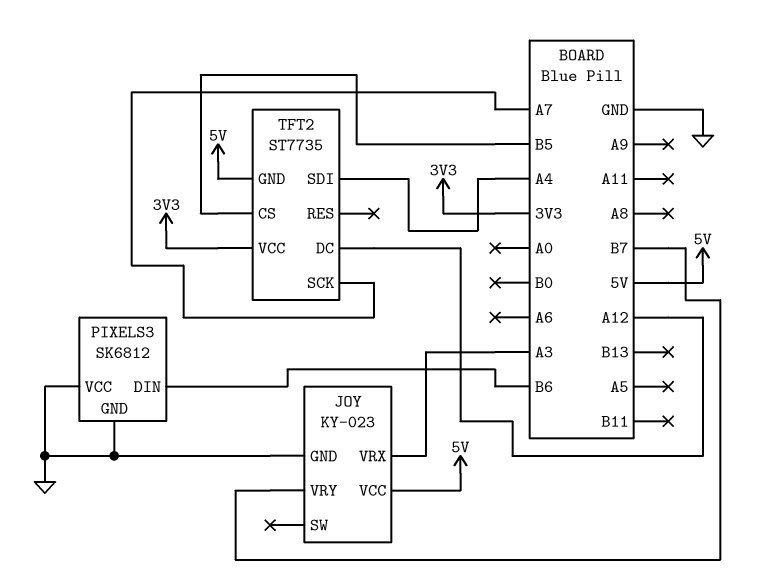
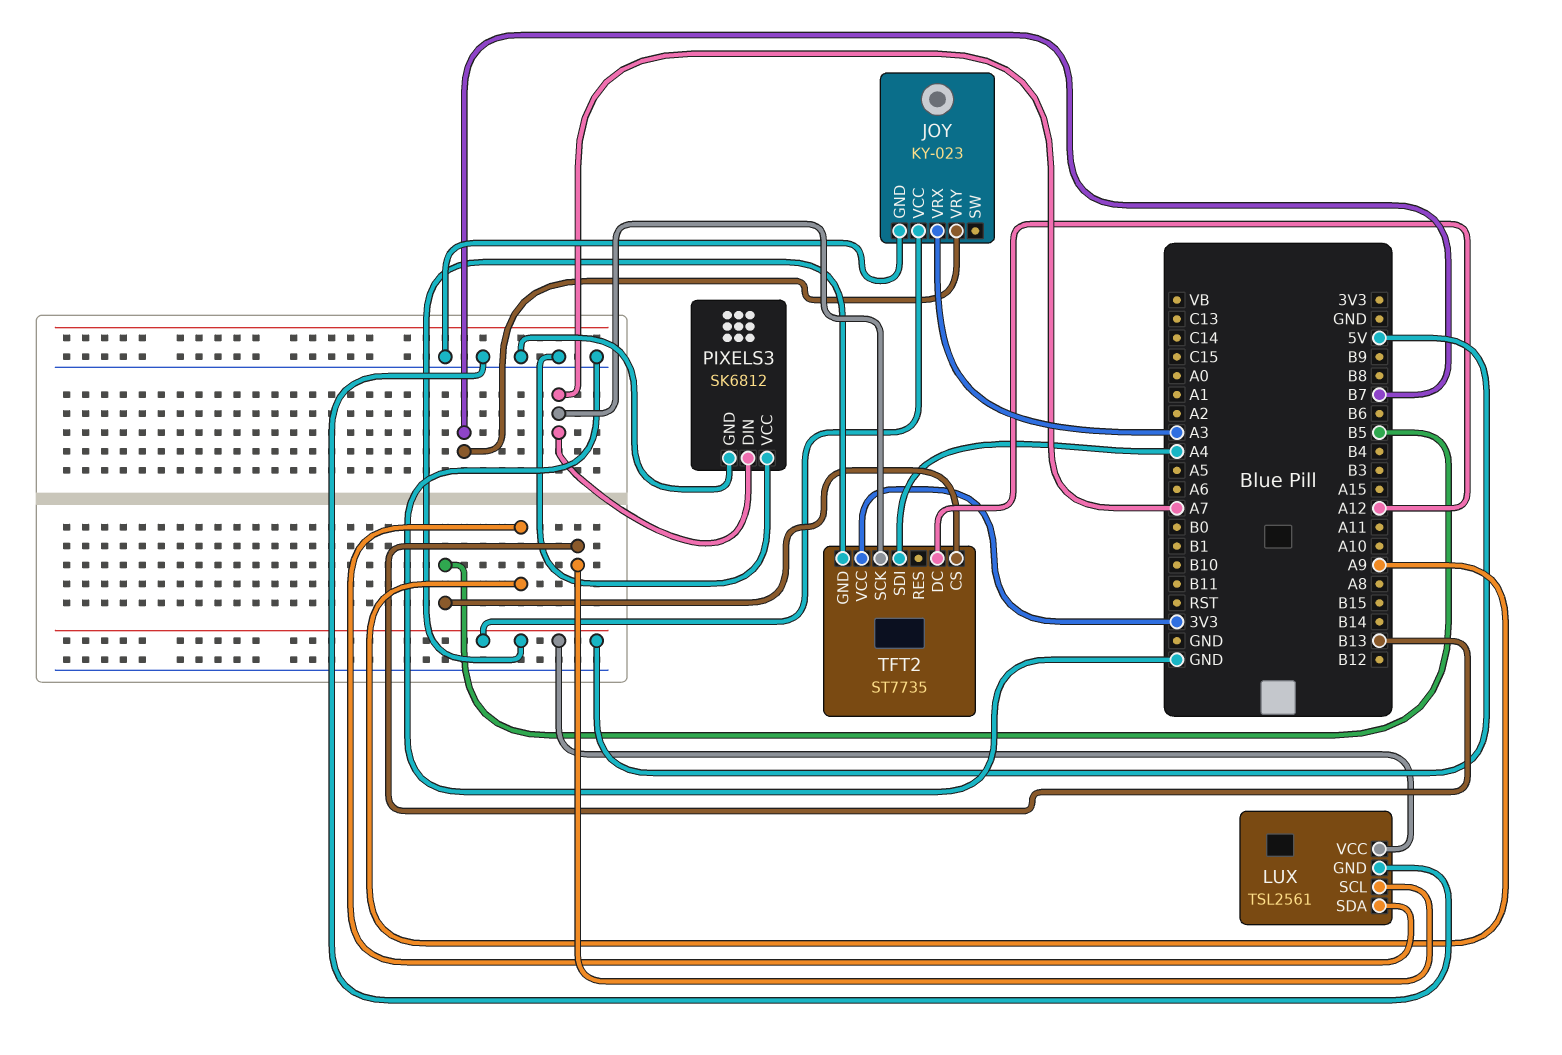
LUX: none -> TSL2561
LUX pin GND: none -> GND
LUX pin SCL: none -> B13
LUX pin SDA: none -> A9
LUX pin VCC: none -> 5V
PIXELS3 pin DIN: B6 -> A7

